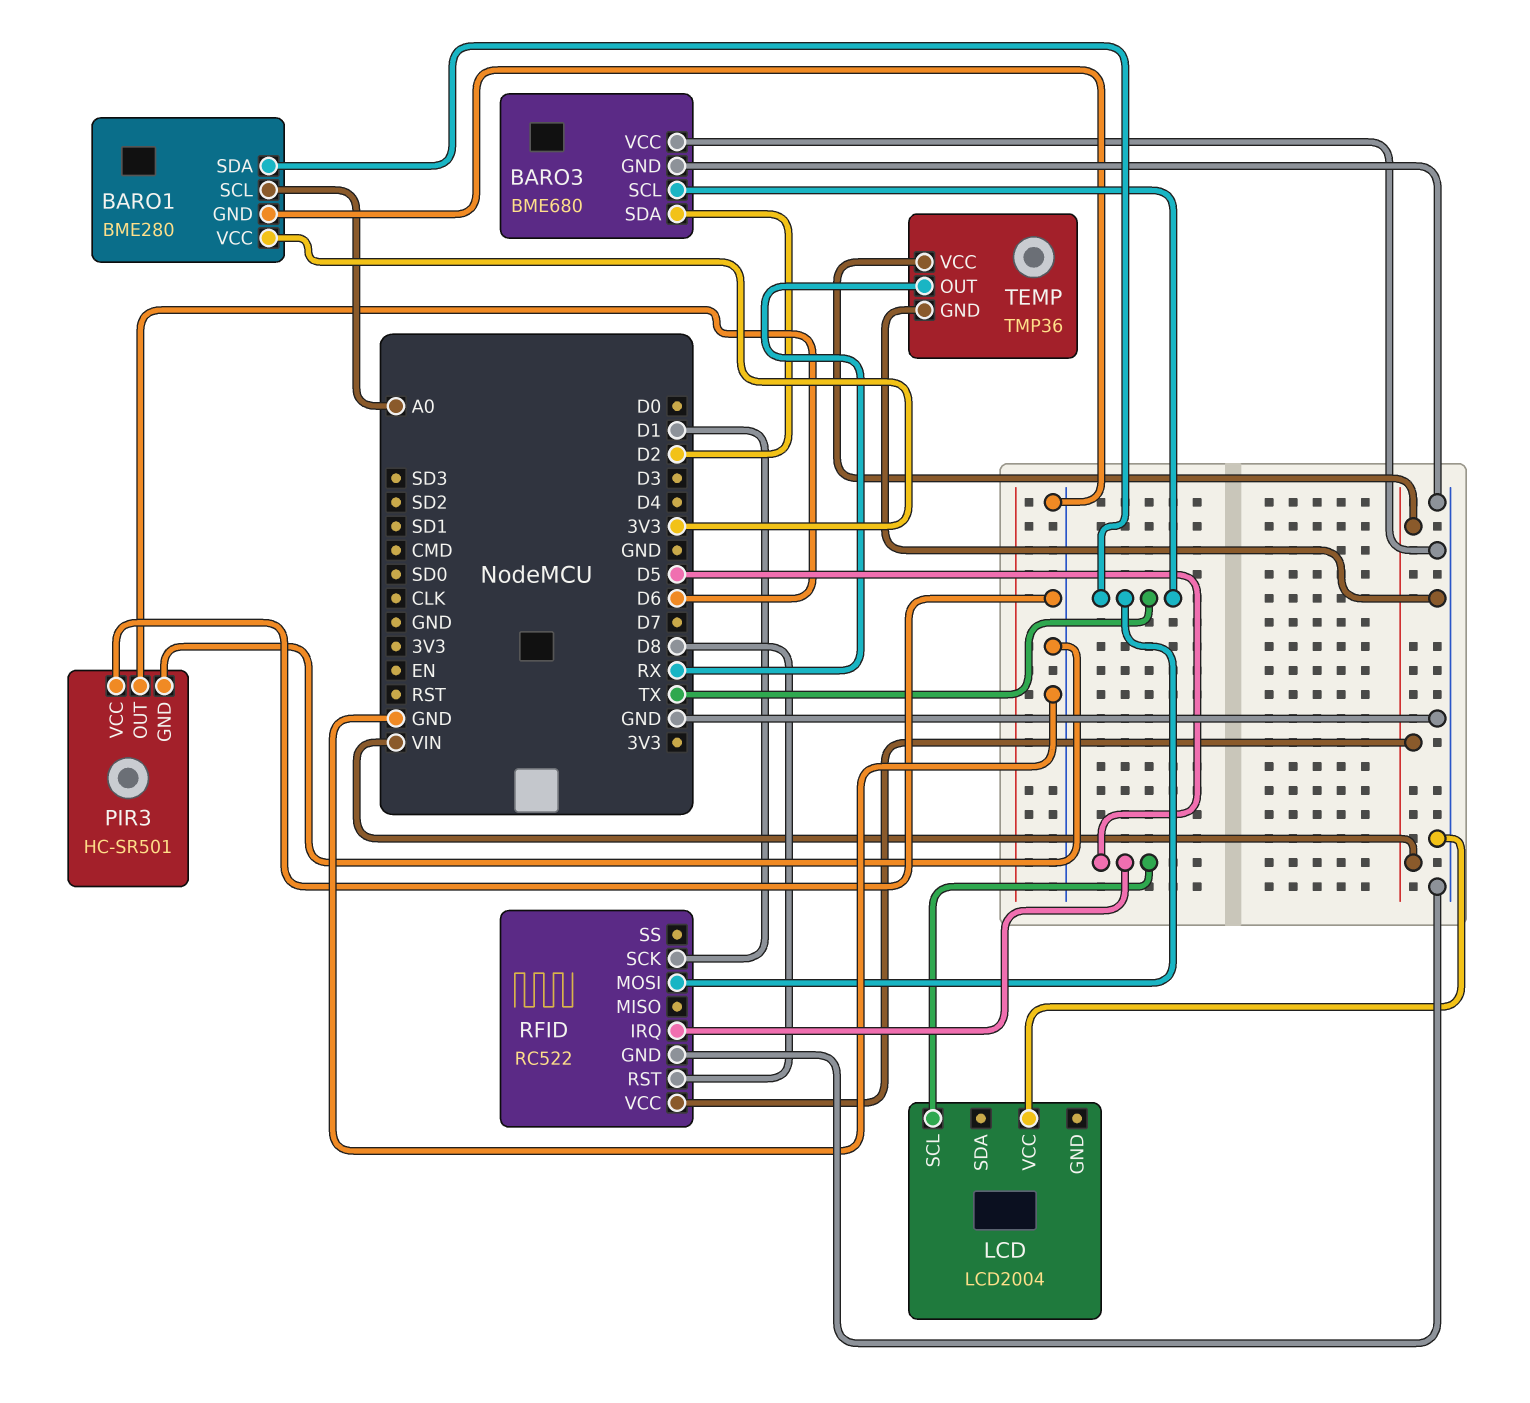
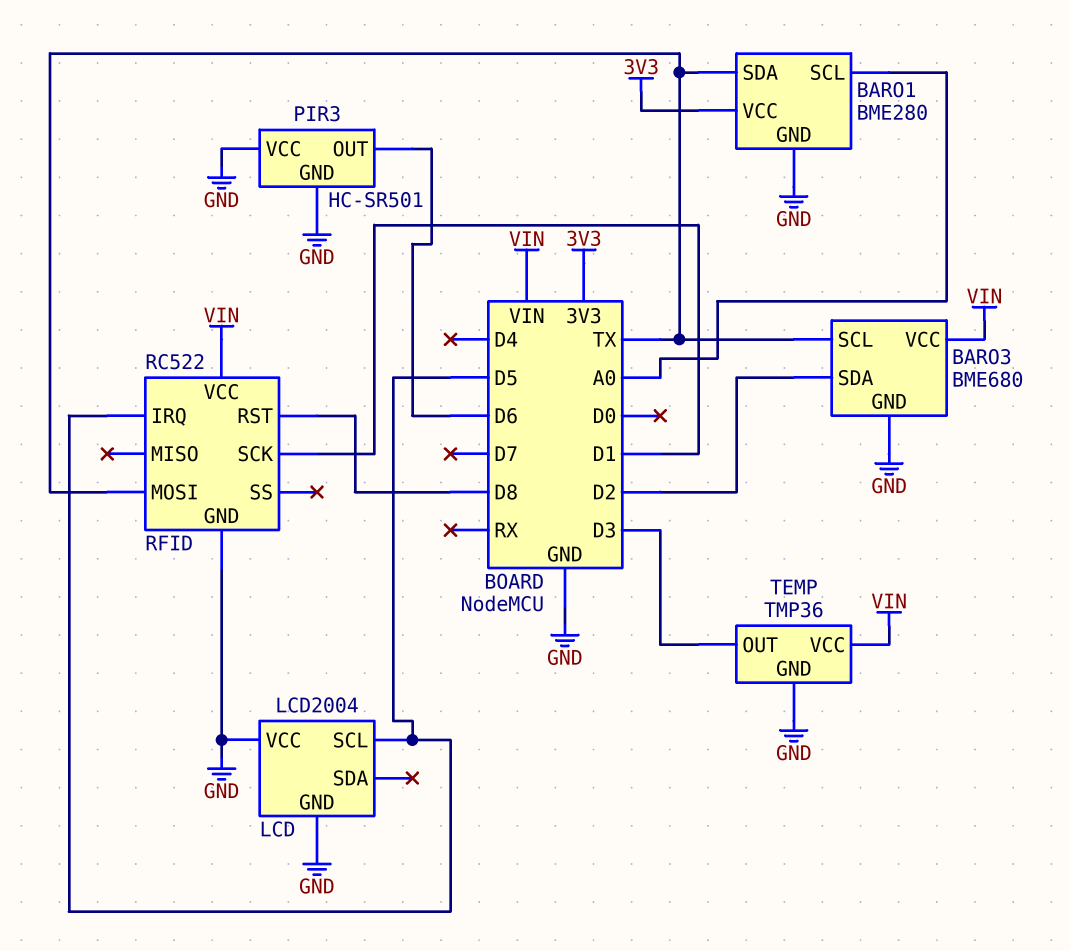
BARO3 pin VCC: GND -> VIN
LCD pin GND: none -> GND
TEMP pin OUT: RX -> D3

